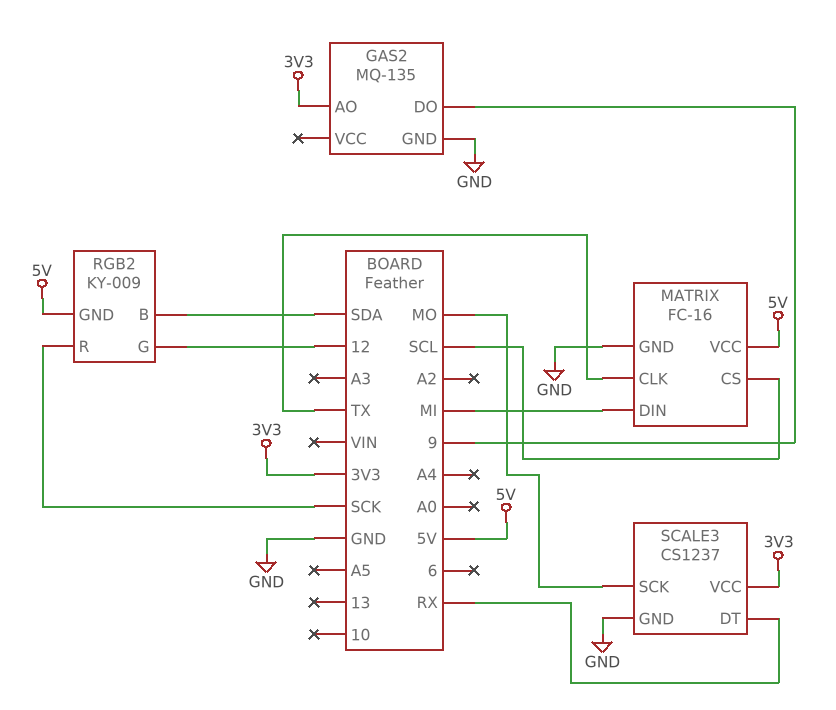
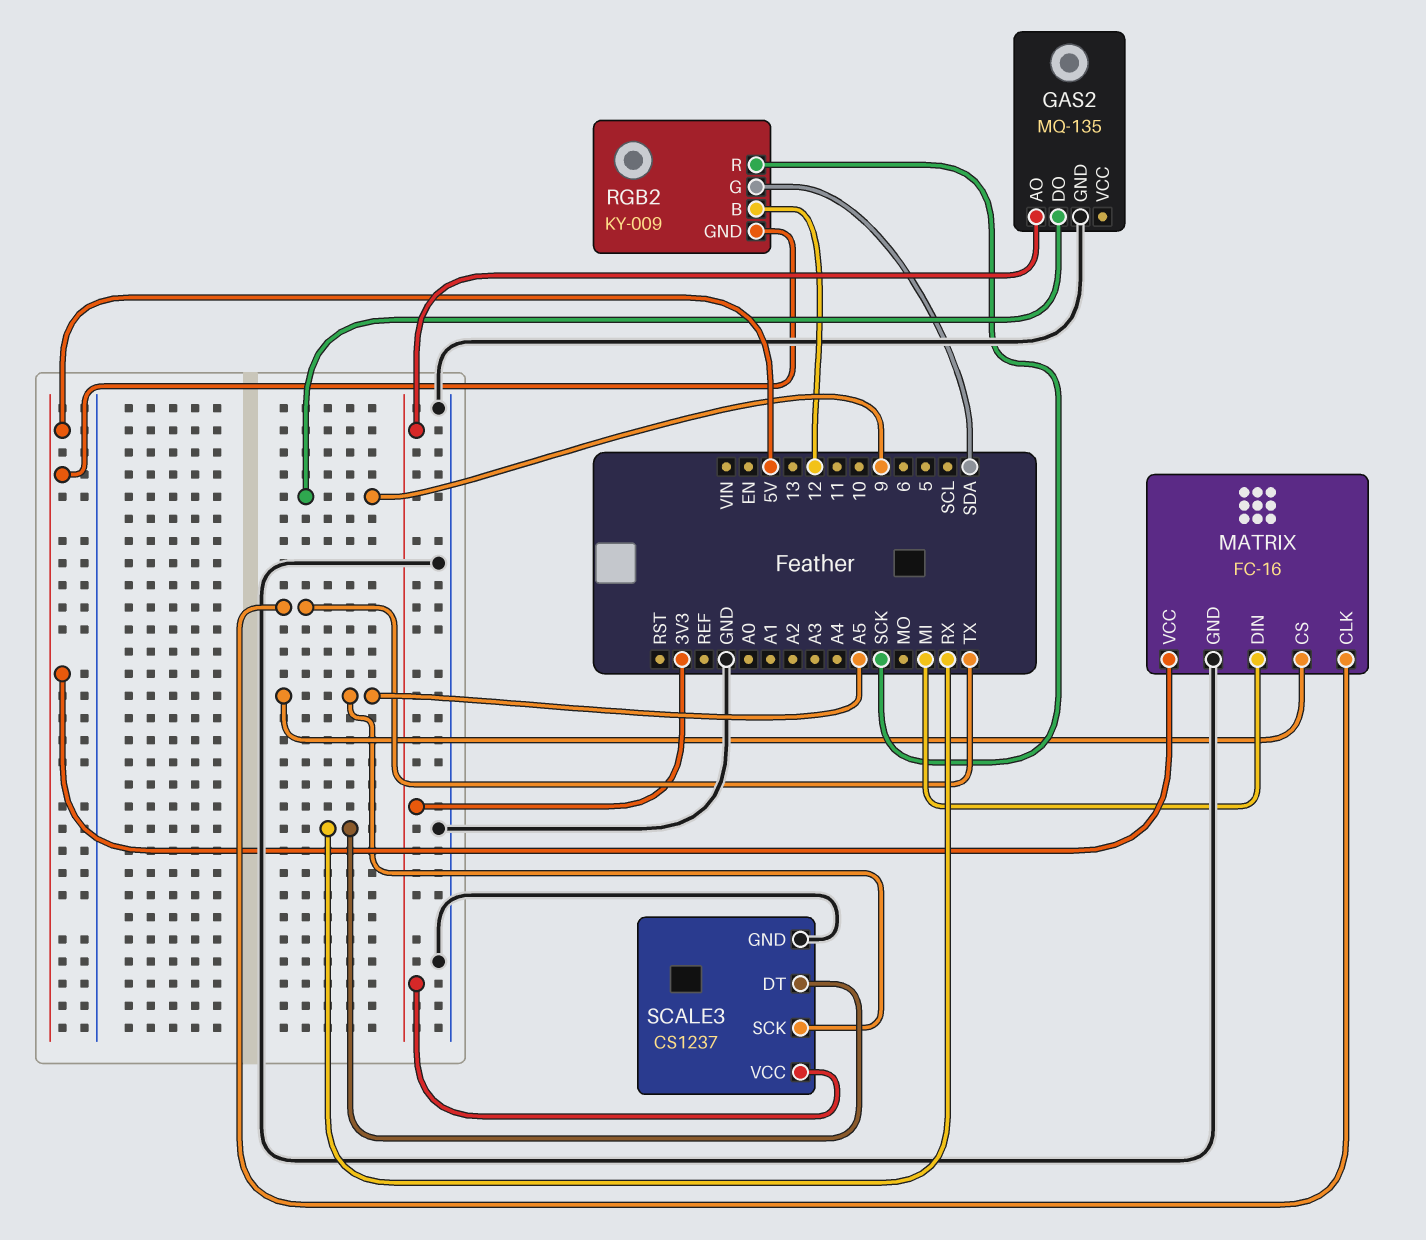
MATRIX pin CS: SCL -> A5
RGB2 pin B: SDA -> 12
RGB2 pin G: 12 -> SDA
SCALE3 pin SCK: MO -> A5

